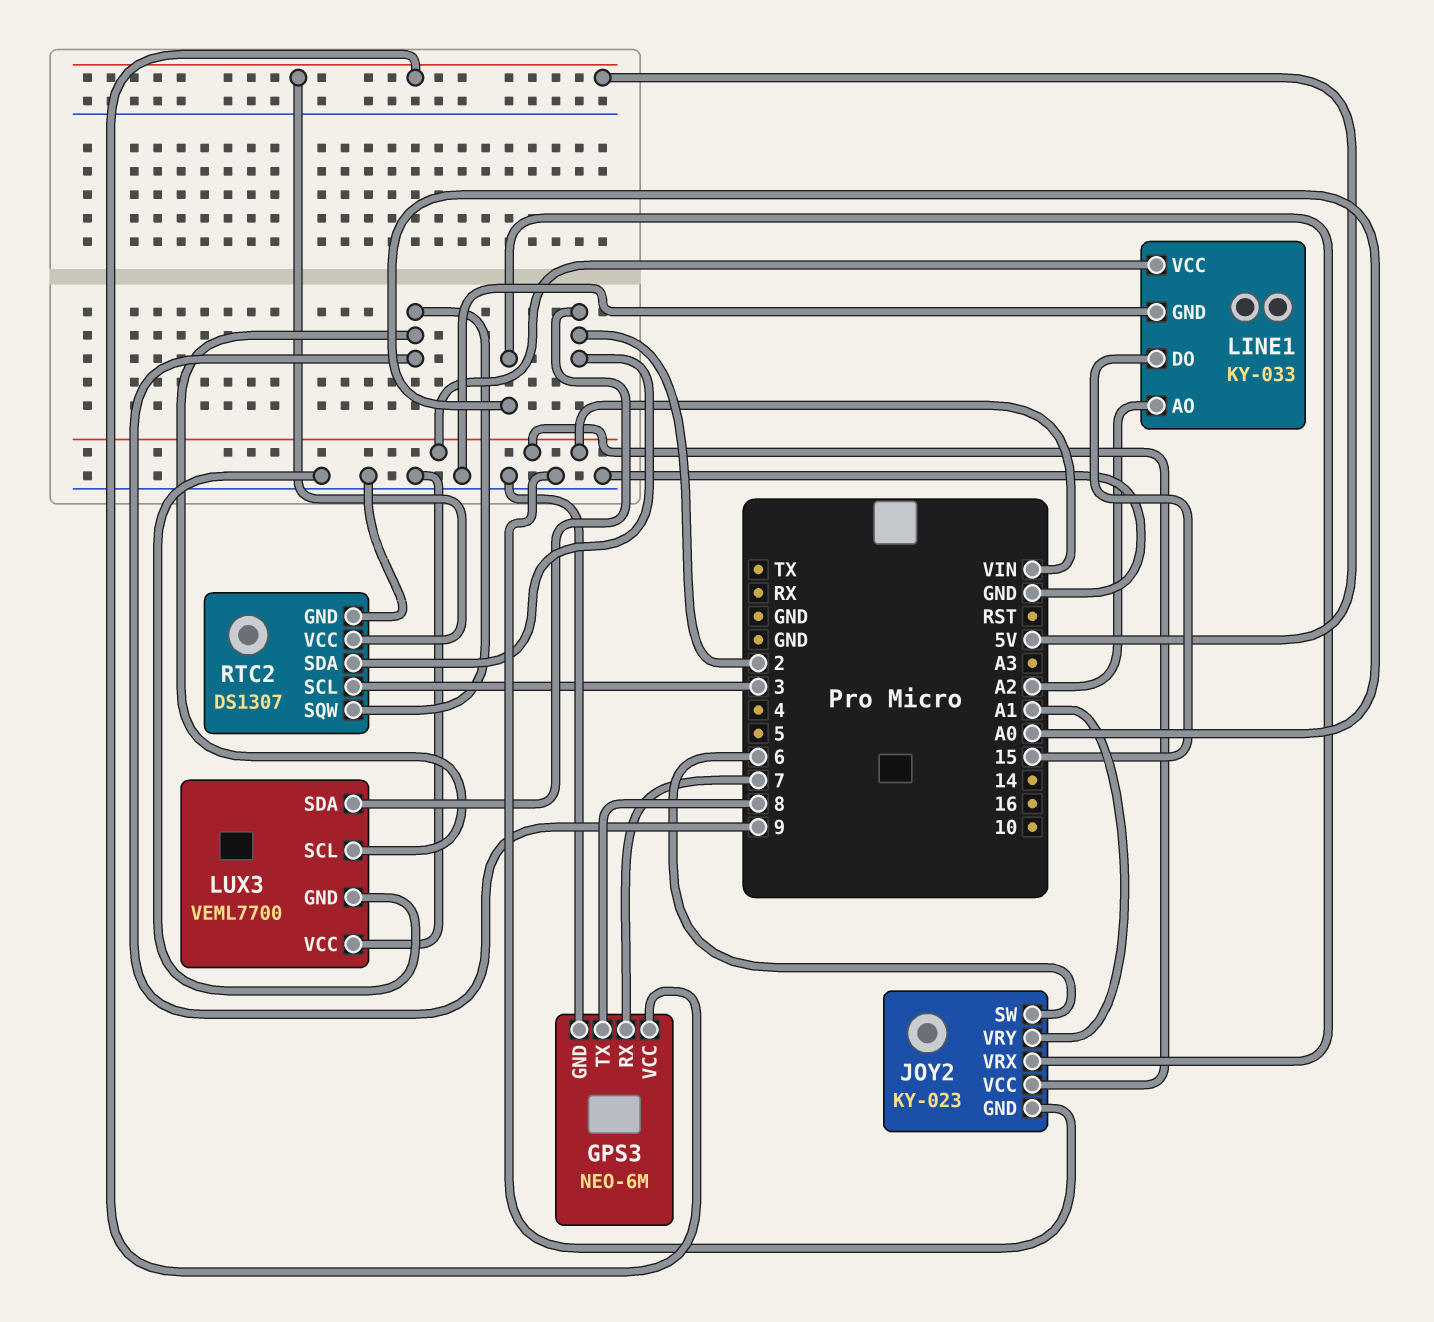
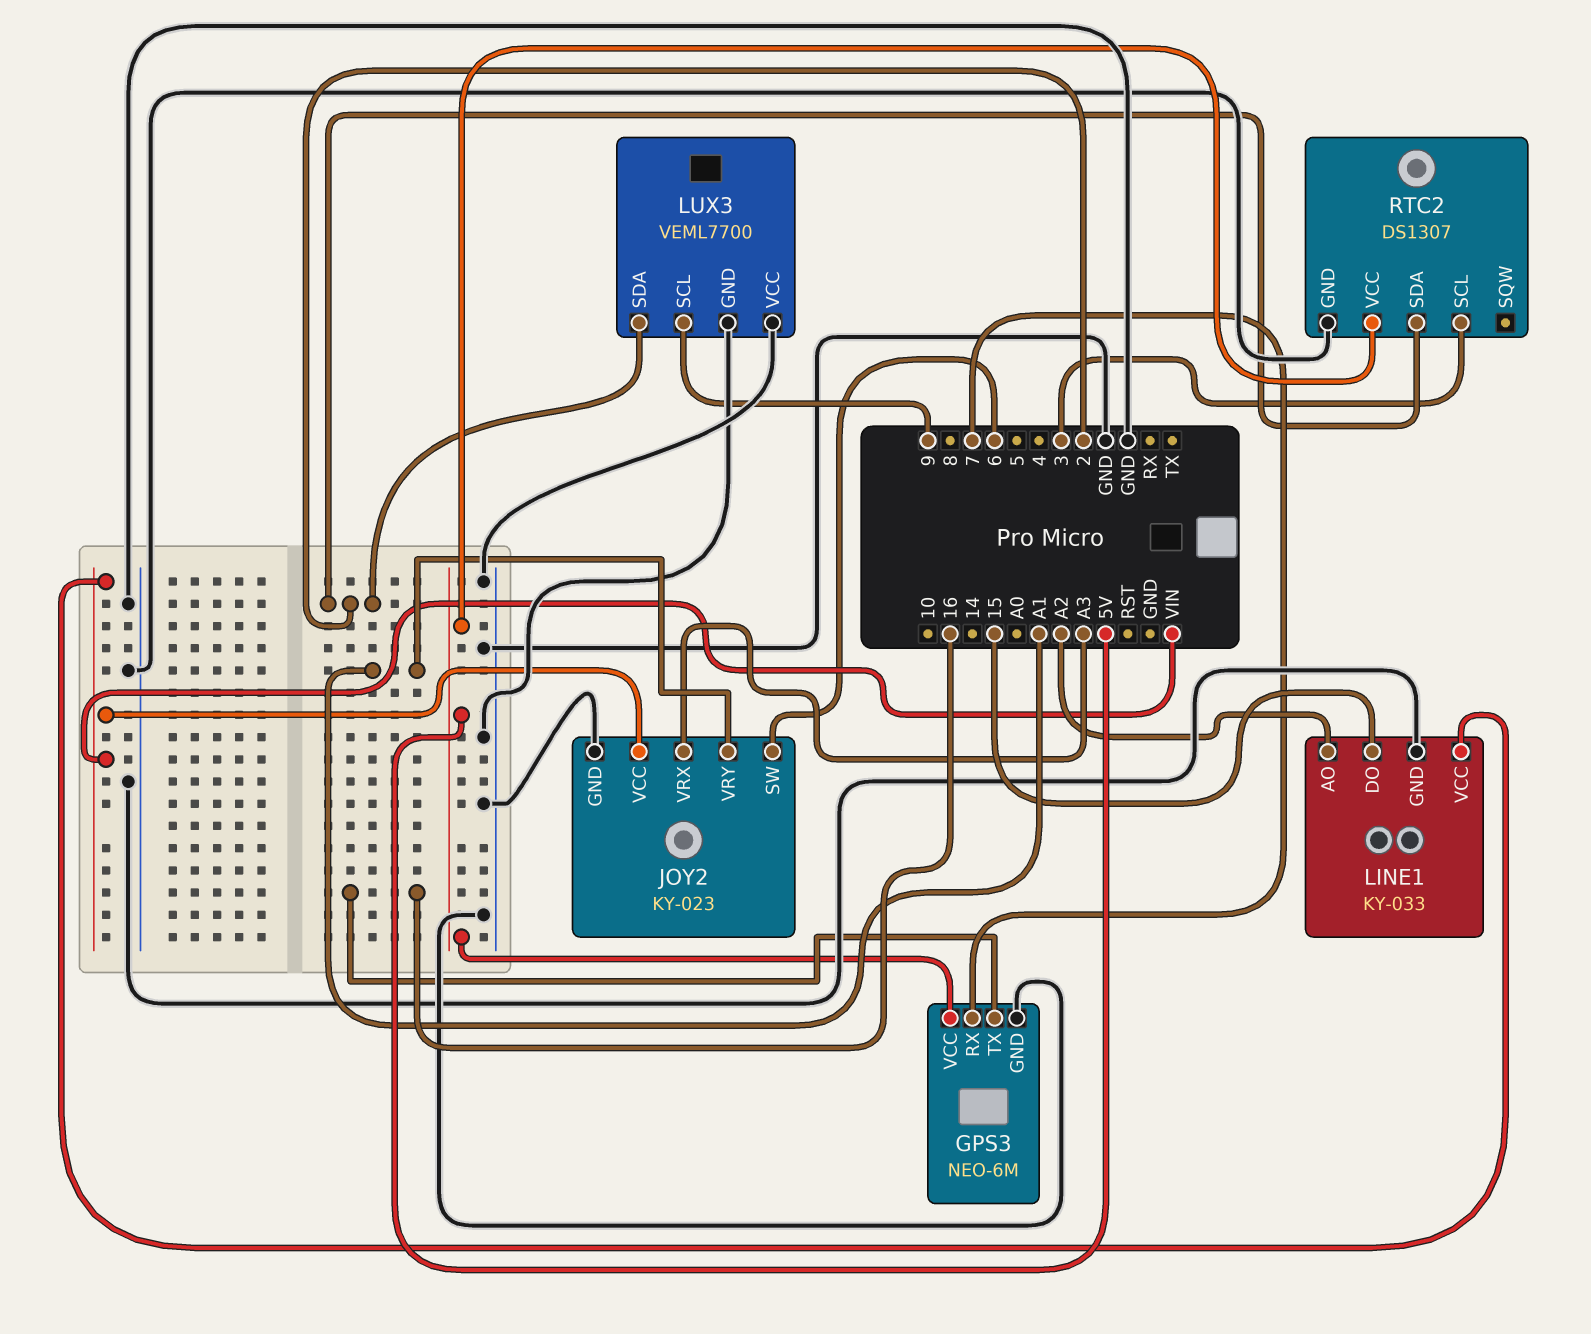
GPS3 pin TX: 8 -> 16
JOY2 pin VRX: A0 -> A3
RTC2 pin SQW: 9 -> none

